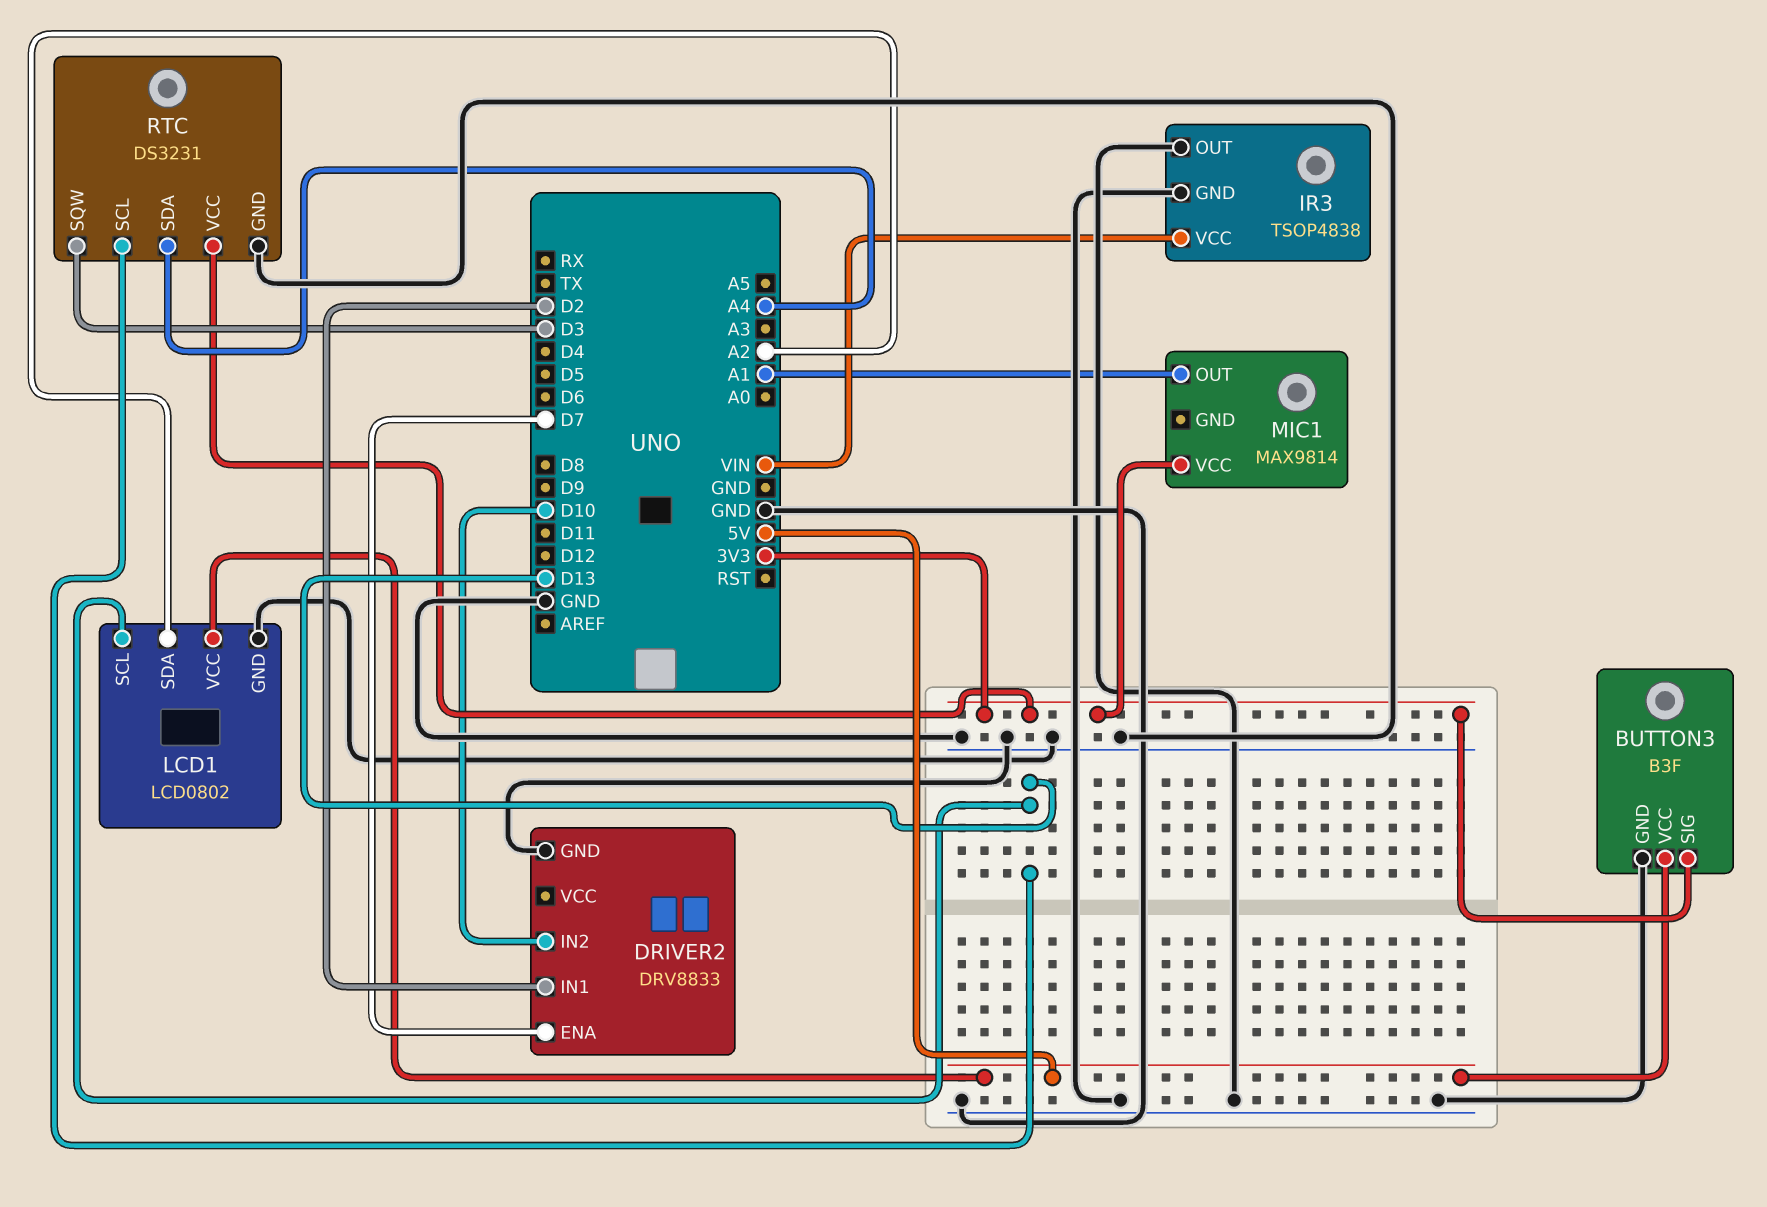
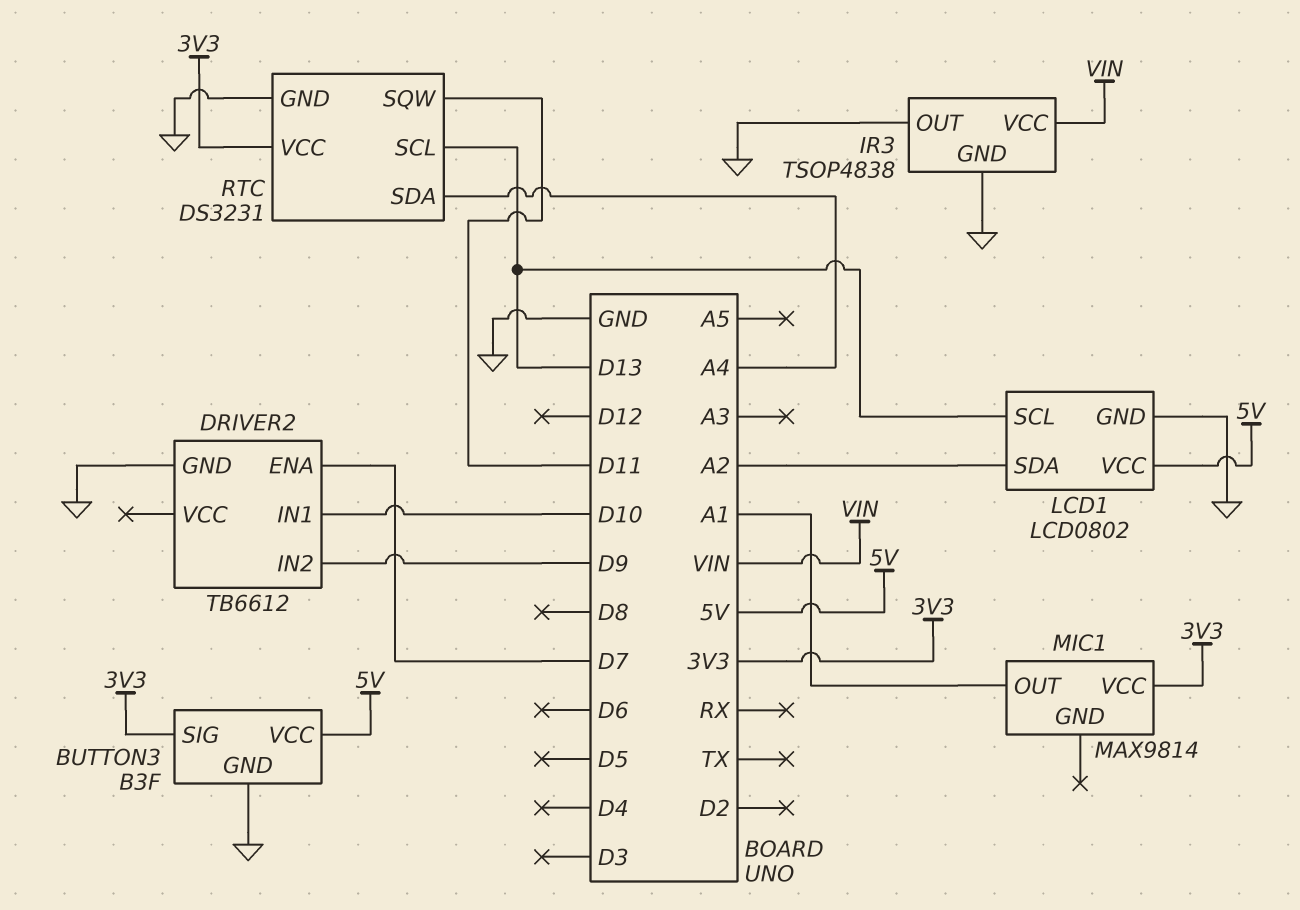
DRIVER2: DRV8833 -> TB6612
DRIVER2 pin IN1: D2 -> D10
DRIVER2 pin IN2: D10 -> D9
RTC pin SQW: D3 -> D11

